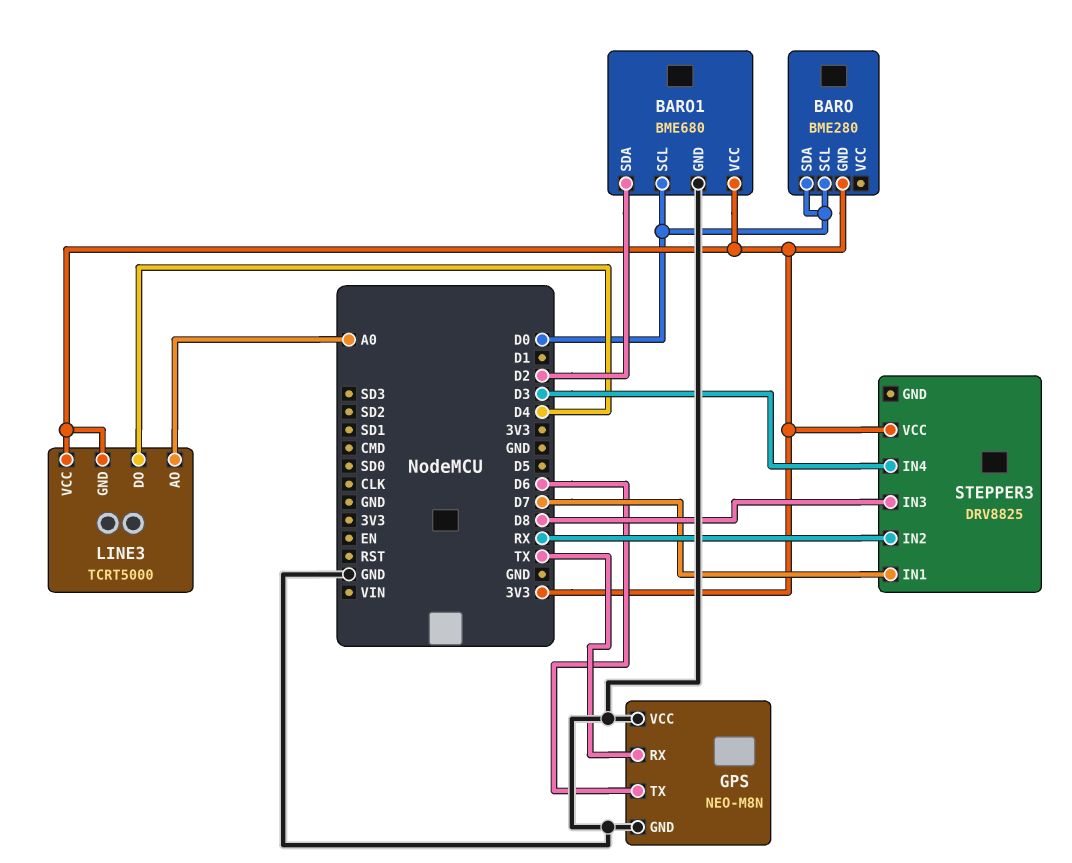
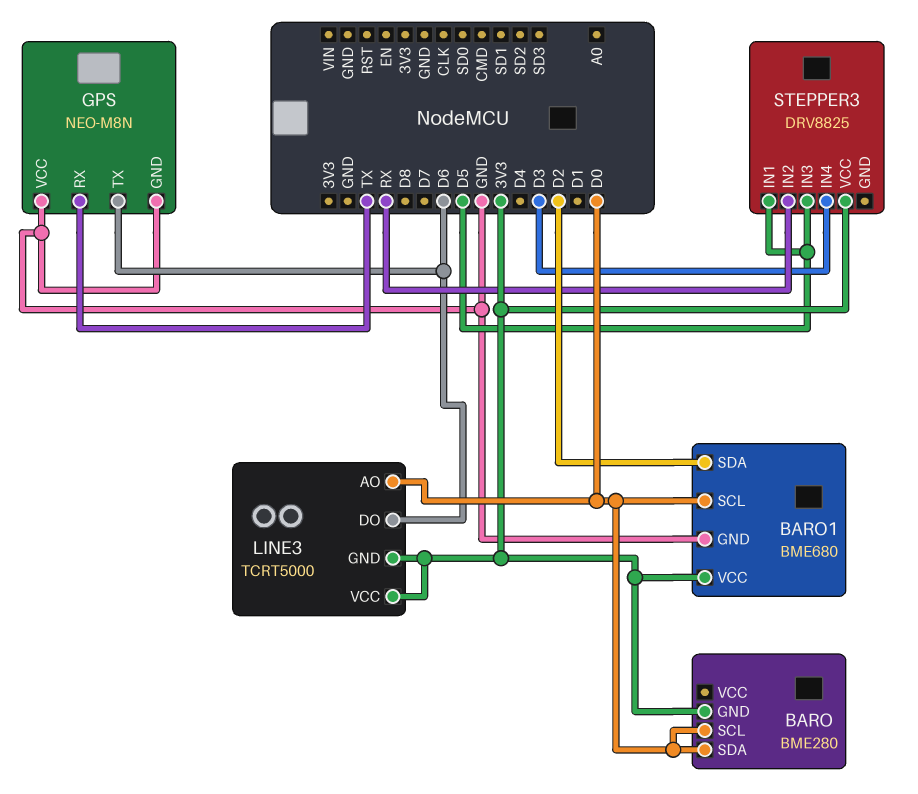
LINE3 pin AO: A0 -> D0
LINE3 pin DO: D4 -> D6
STEPPER3 pin IN1: D7 -> D5
STEPPER3 pin IN3: D8 -> D5

